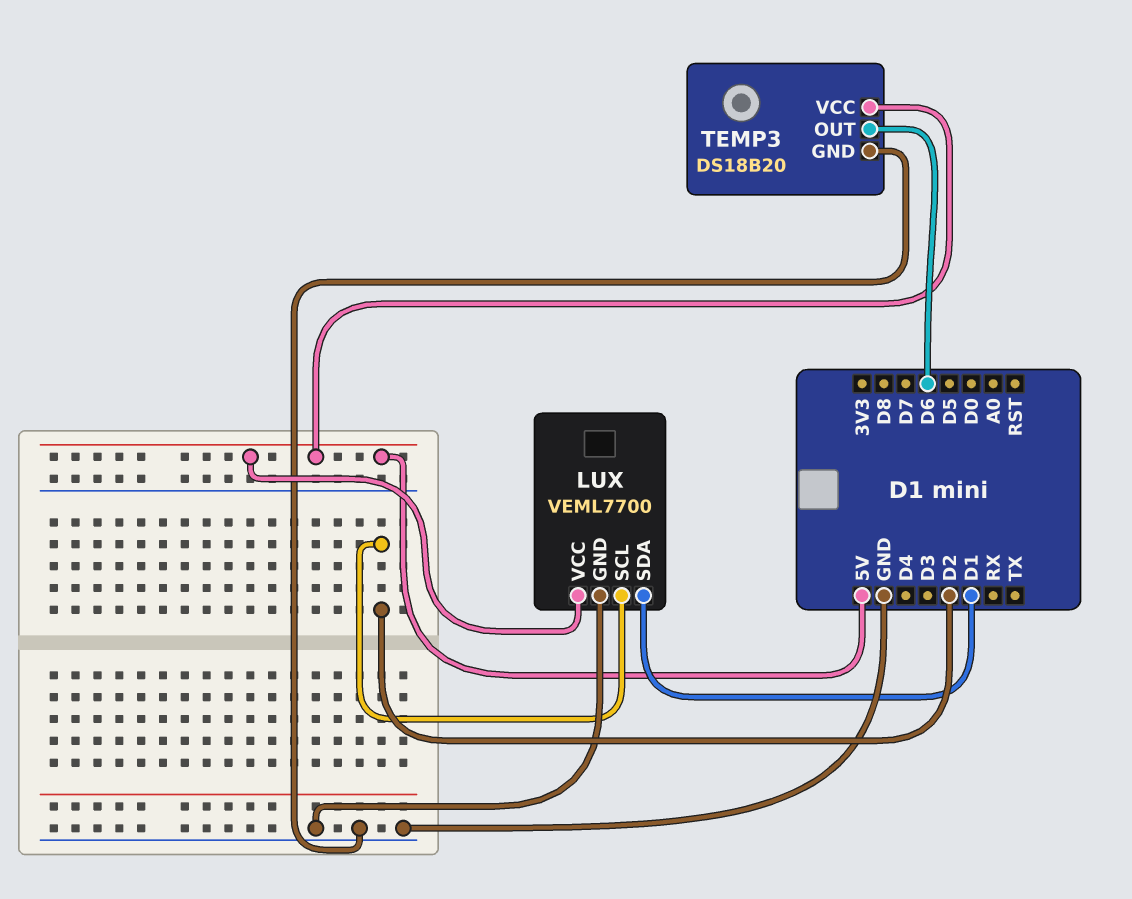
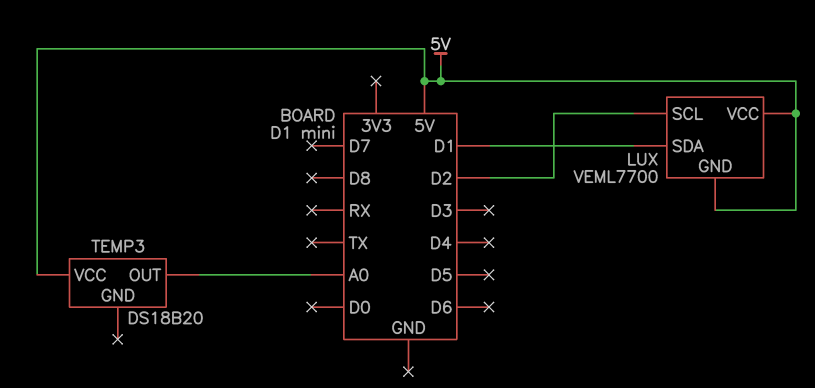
LUX pin GND: GND -> 5V
TEMP3 pin GND: GND -> none
TEMP3 pin OUT: D6 -> A0

